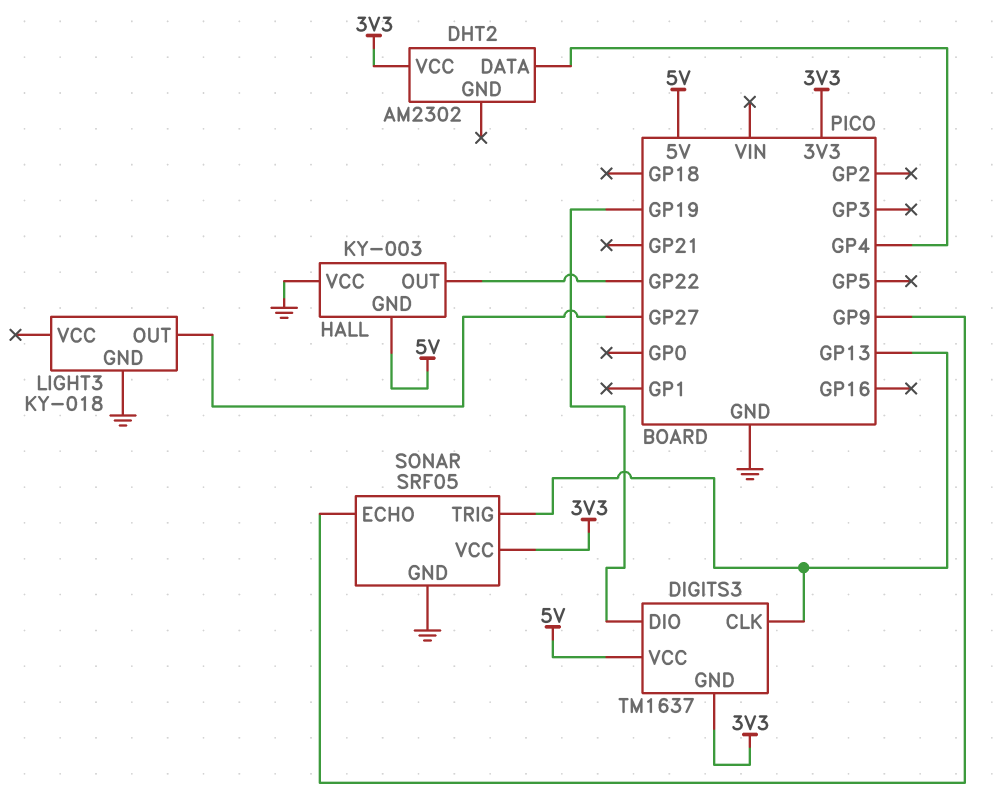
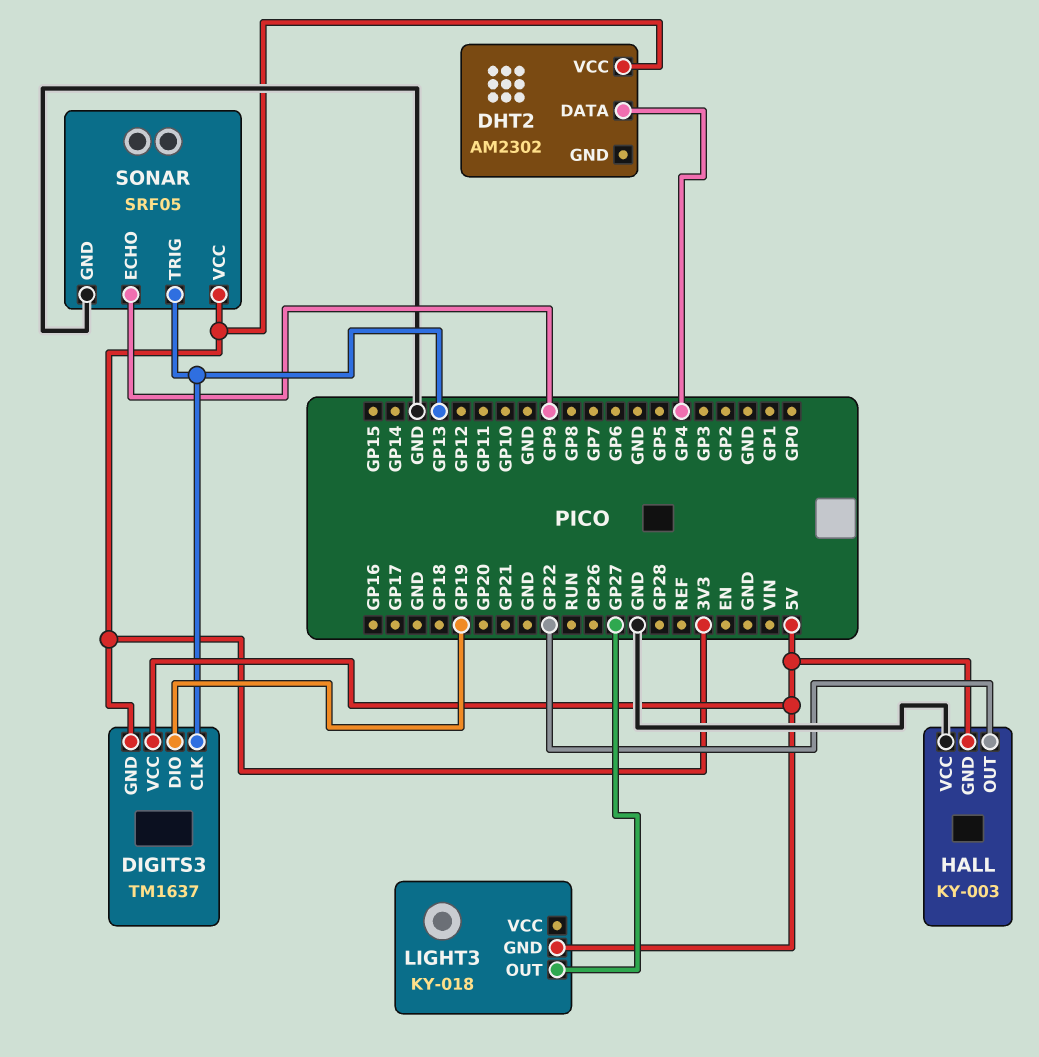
LIGHT3 pin GND: GND -> 5V

